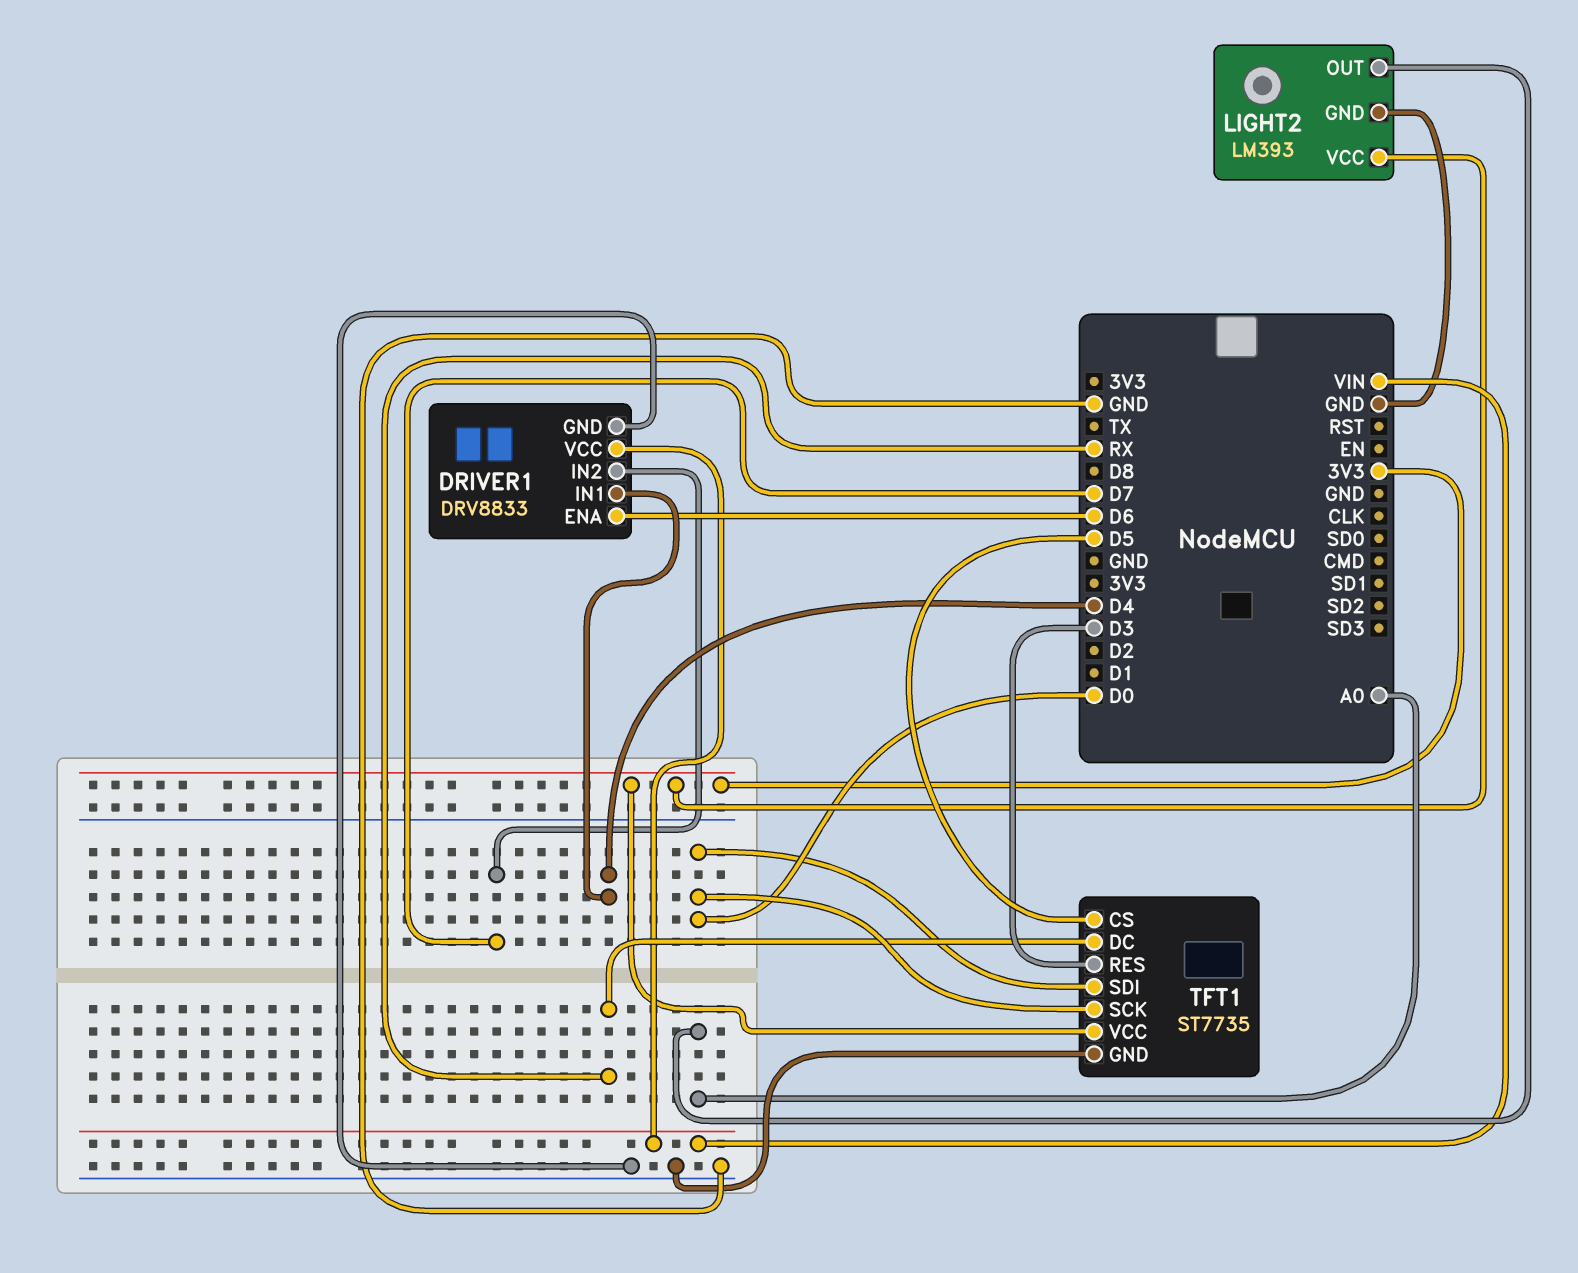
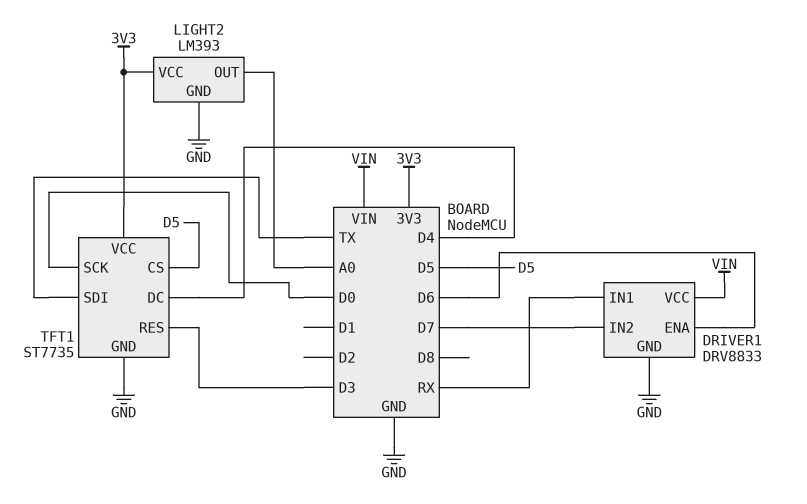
DRIVER1 pin IN1: D4 -> RX
TFT1 pin DC: RX -> D4
TFT1 pin SDI: D0 -> TX

